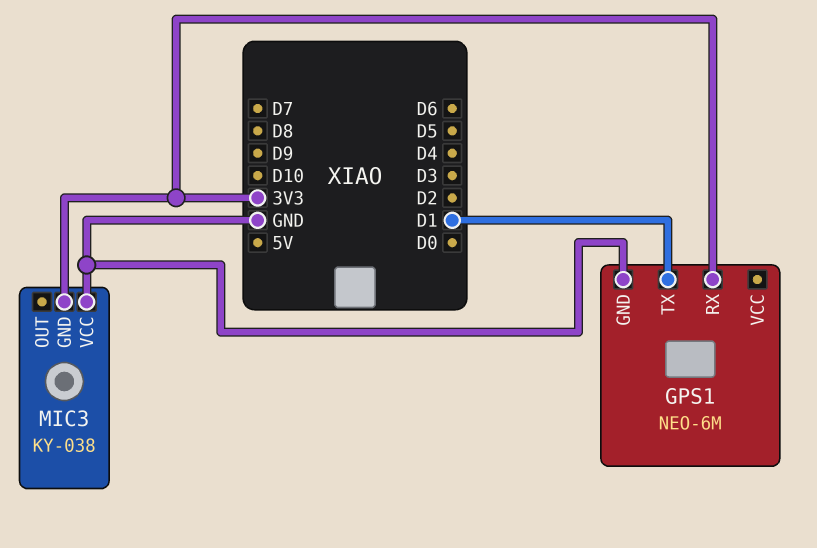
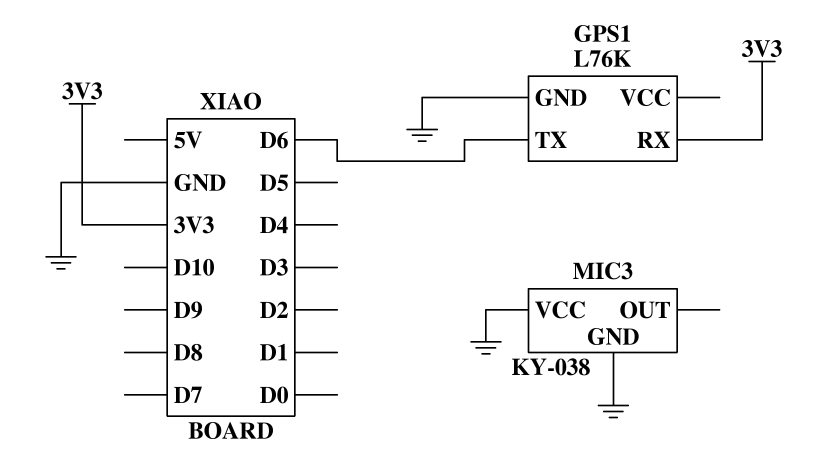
GPS1: NEO-6M -> L76K
GPS1 pin TX: D1 -> D6
MIC3 pin GND: 3V3 -> GND

